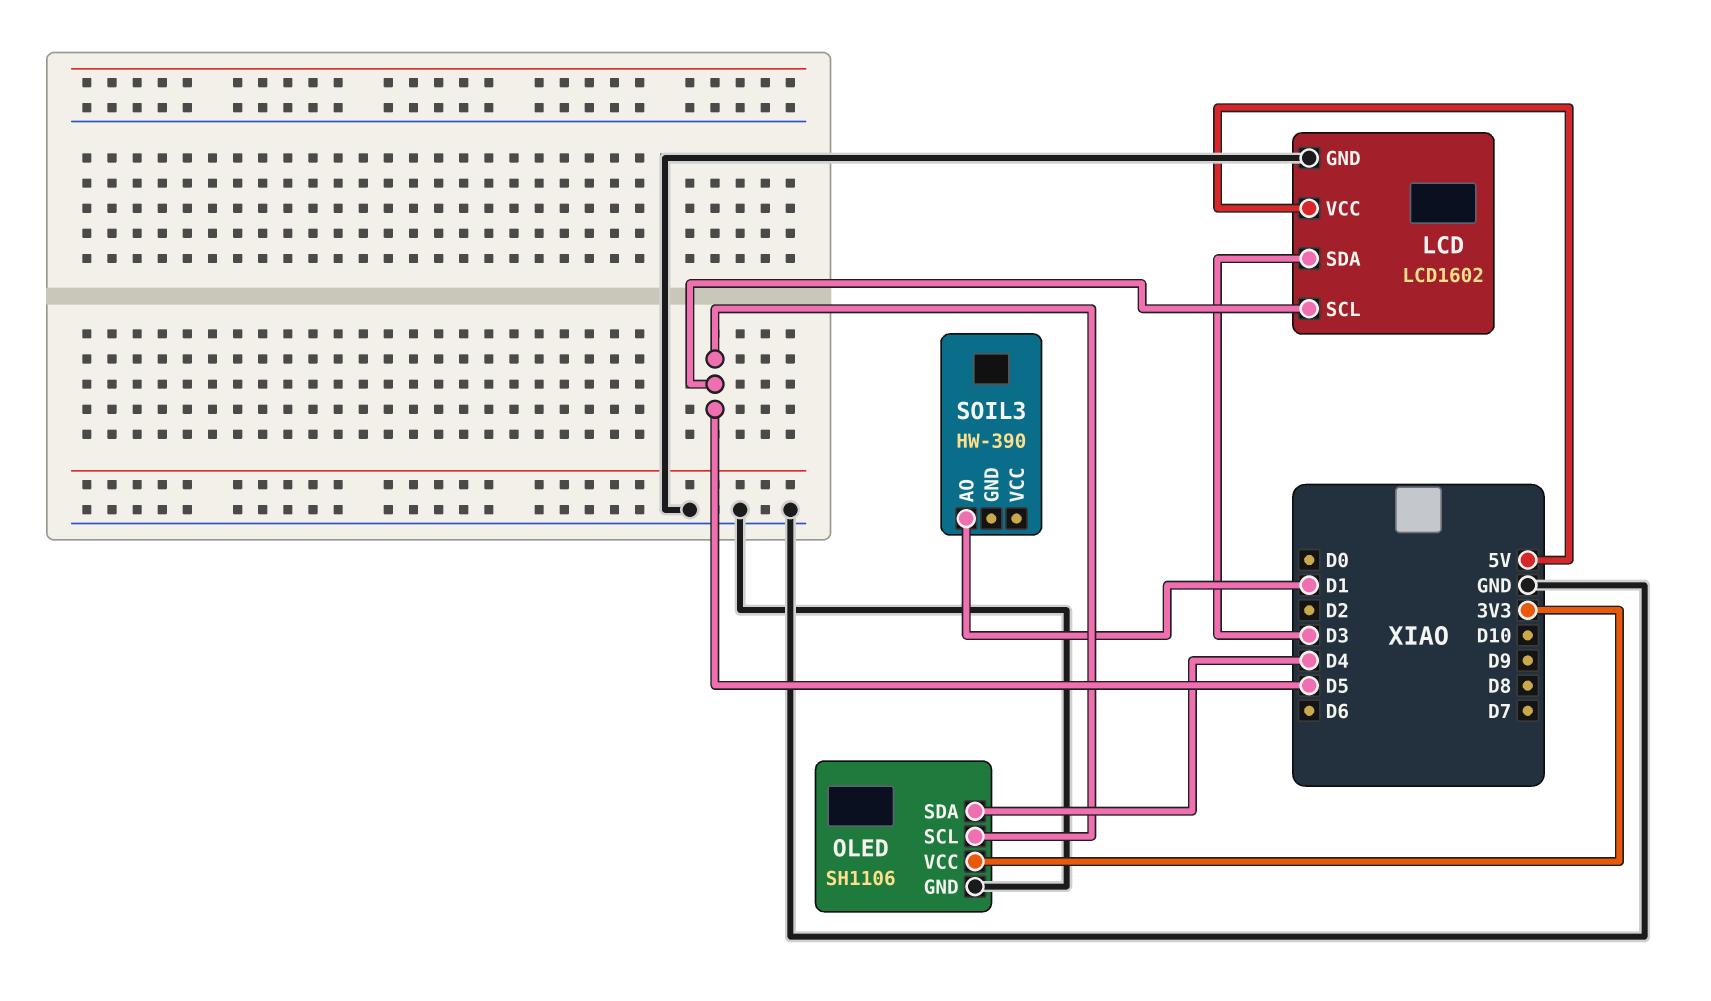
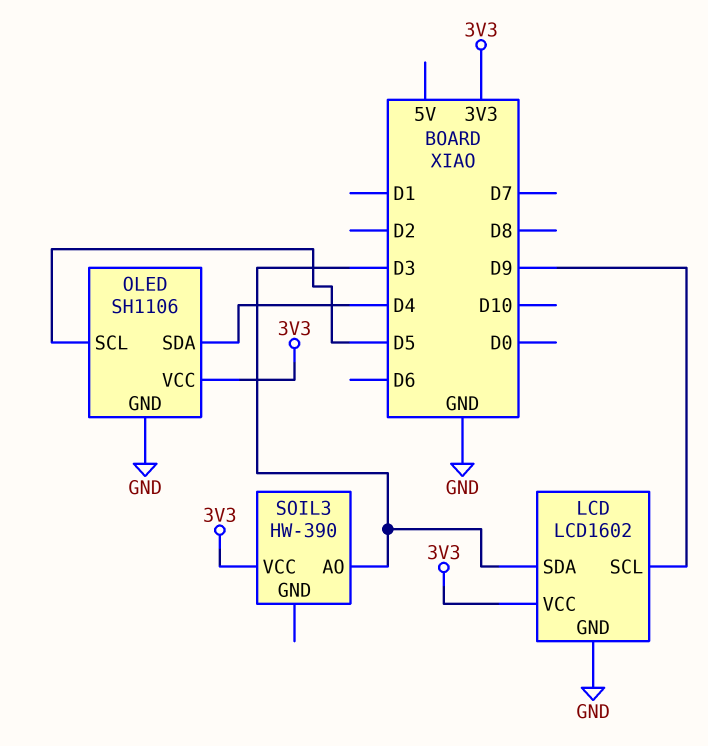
LCD pin SCL: D5 -> D9
LCD pin VCC: 5V -> 3V3
SOIL3 pin AO: D1 -> D3
SOIL3 pin VCC: none -> 3V3

